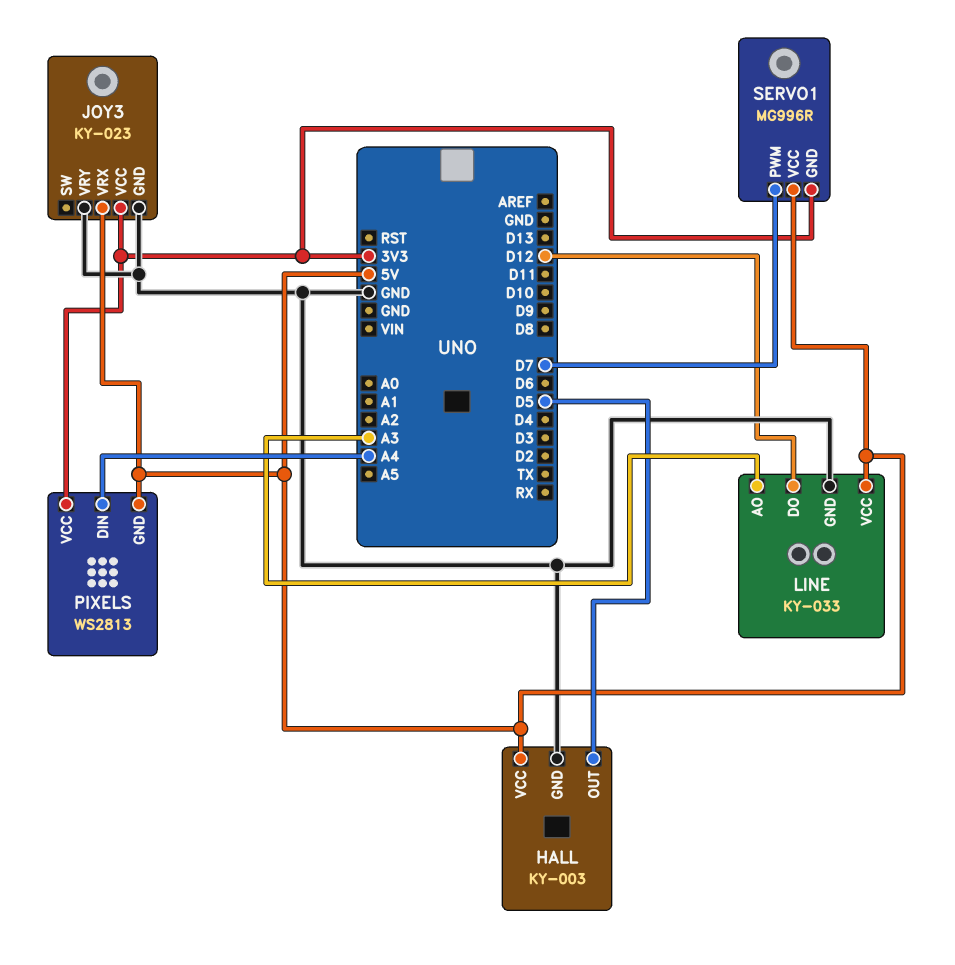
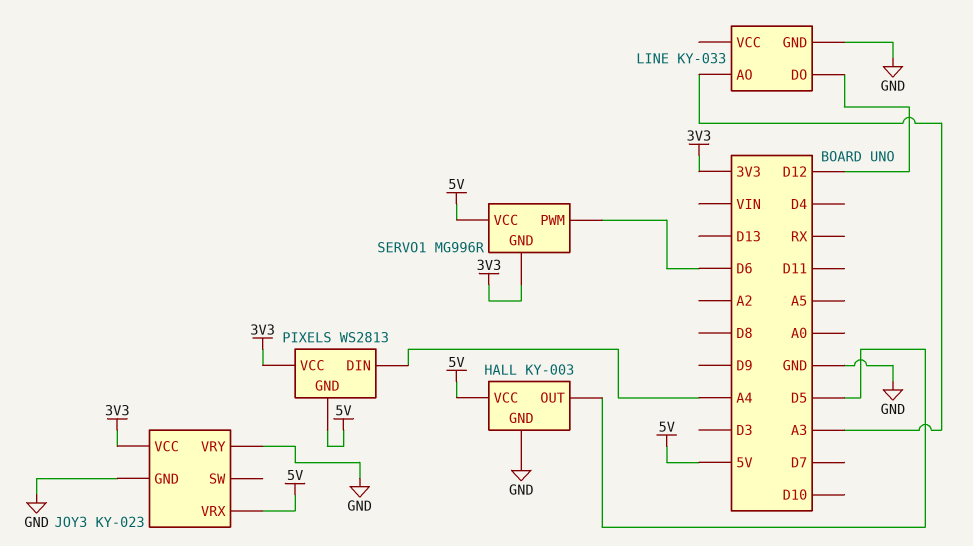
LINE pin VCC: 5V -> none
SERVO1 pin PWM: D7 -> D6

